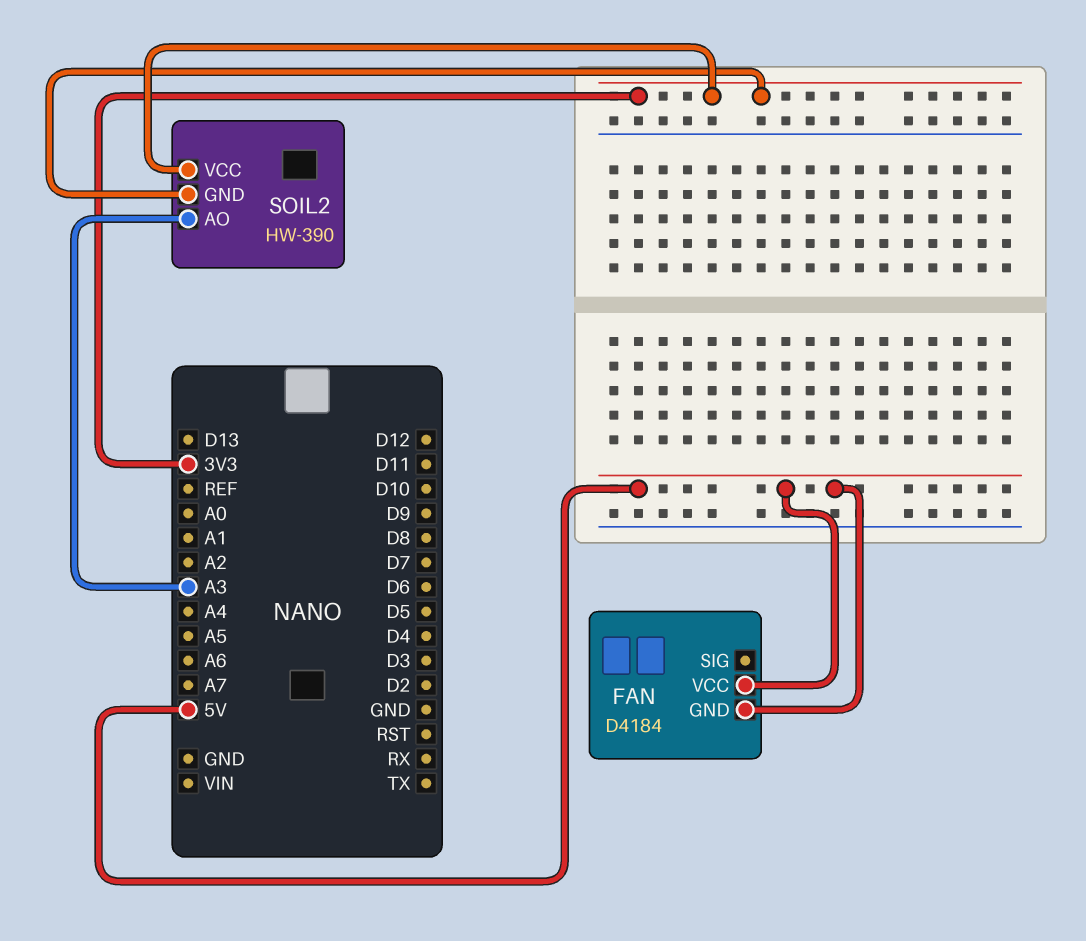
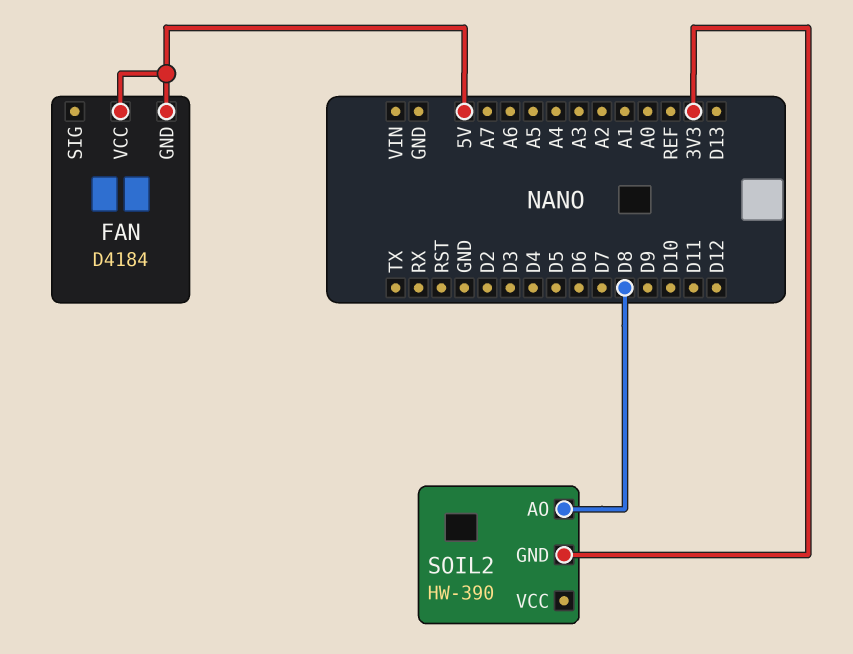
SOIL2 pin AO: A3 -> D8
SOIL2 pin VCC: 3V3 -> none

